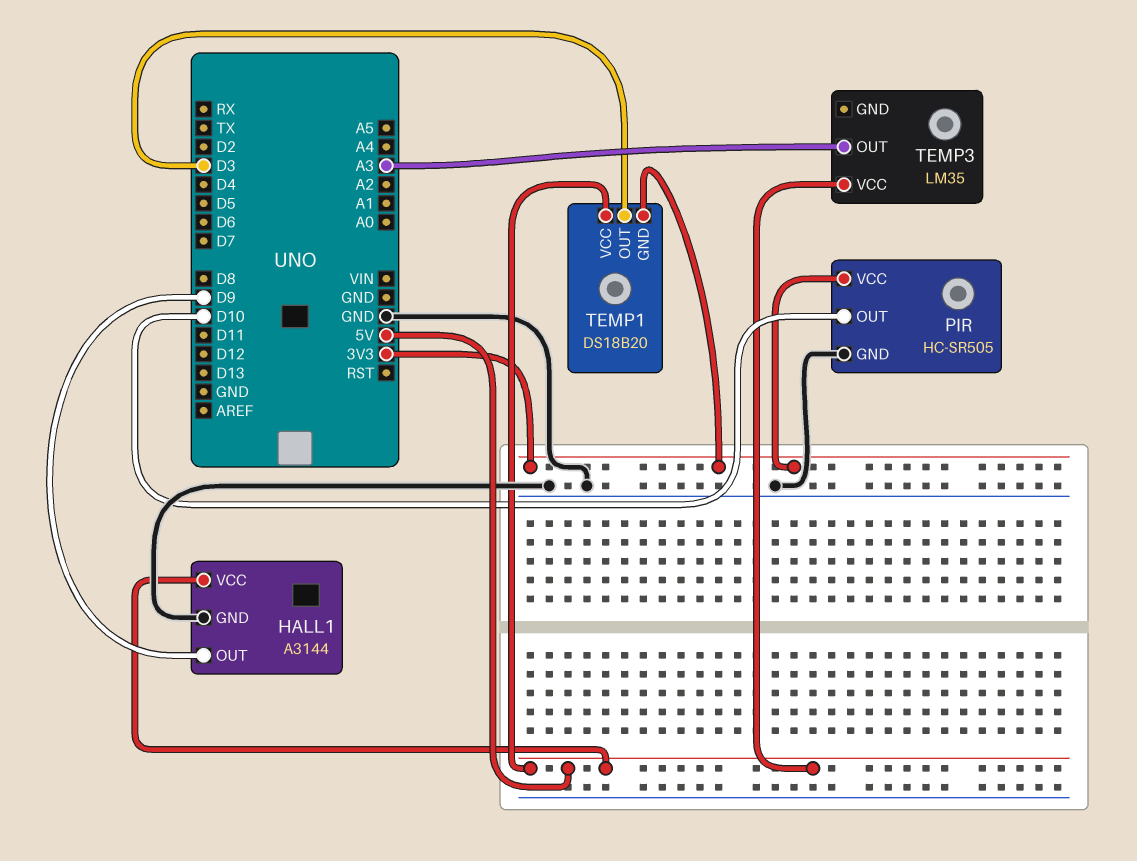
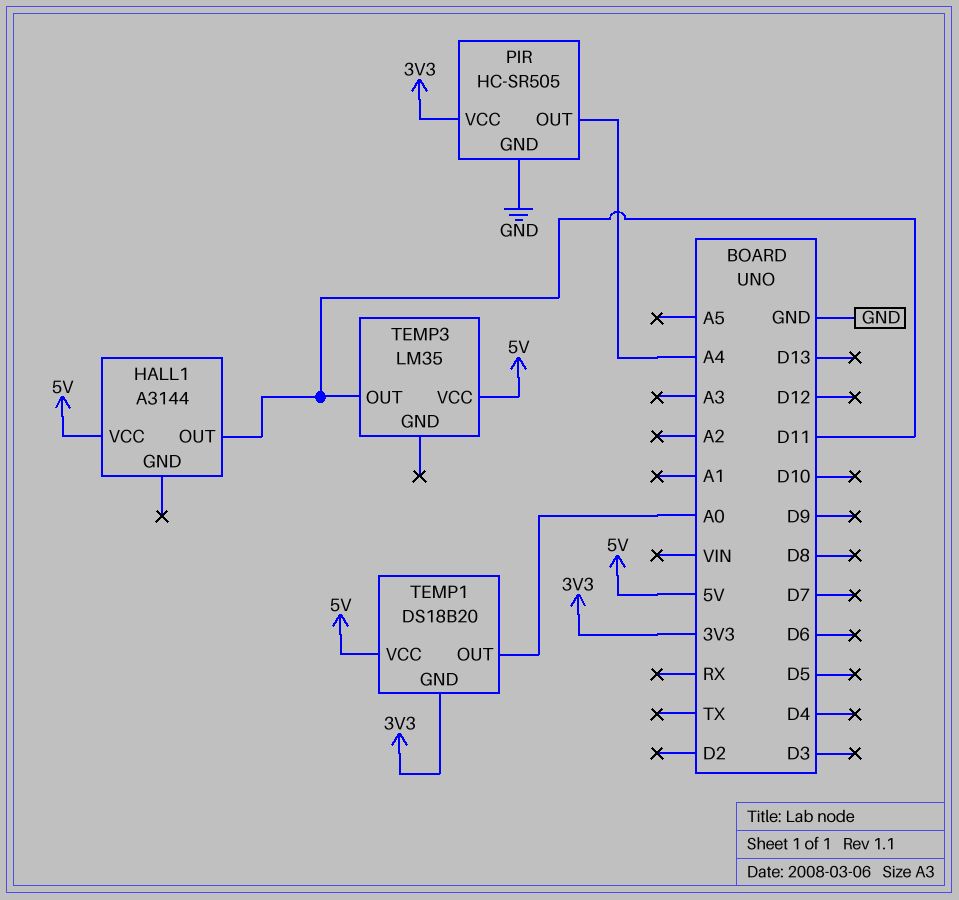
HALL1 pin GND: GND -> none
HALL1 pin OUT: D9 -> D11
PIR pin OUT: D10 -> A4
TEMP1 pin OUT: D3 -> A0
TEMP3 pin OUT: A3 -> D11

